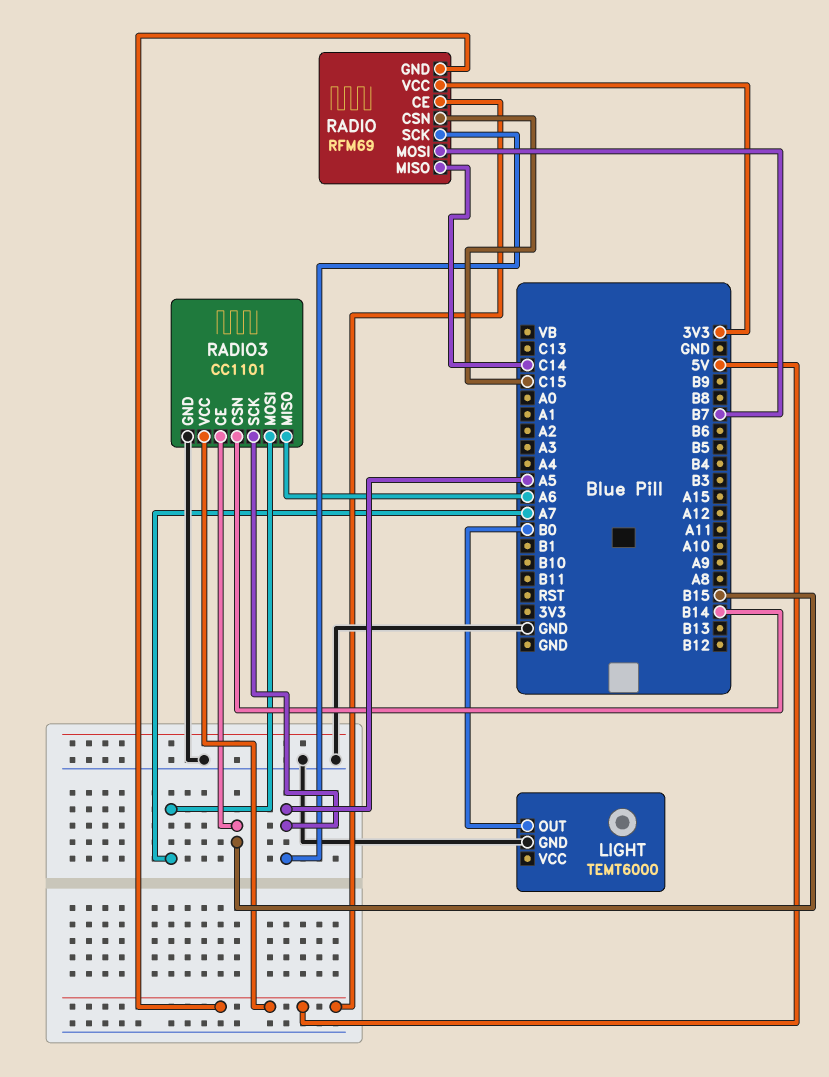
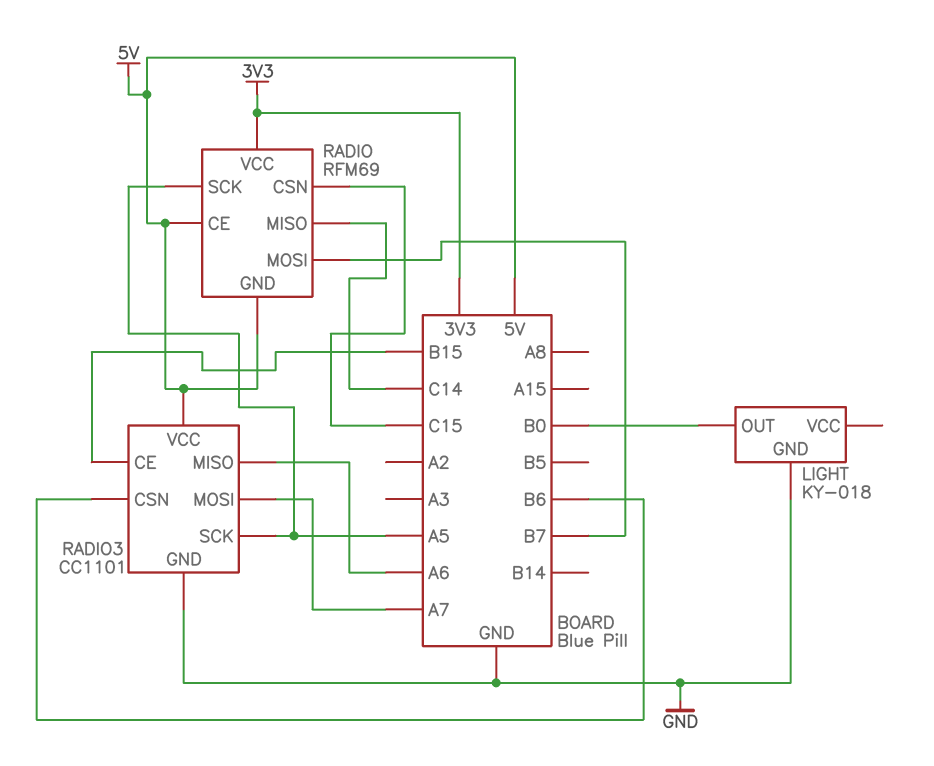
LIGHT: TEMT6000 -> KY-018
RADIO3 pin CSN: B14 -> B6

